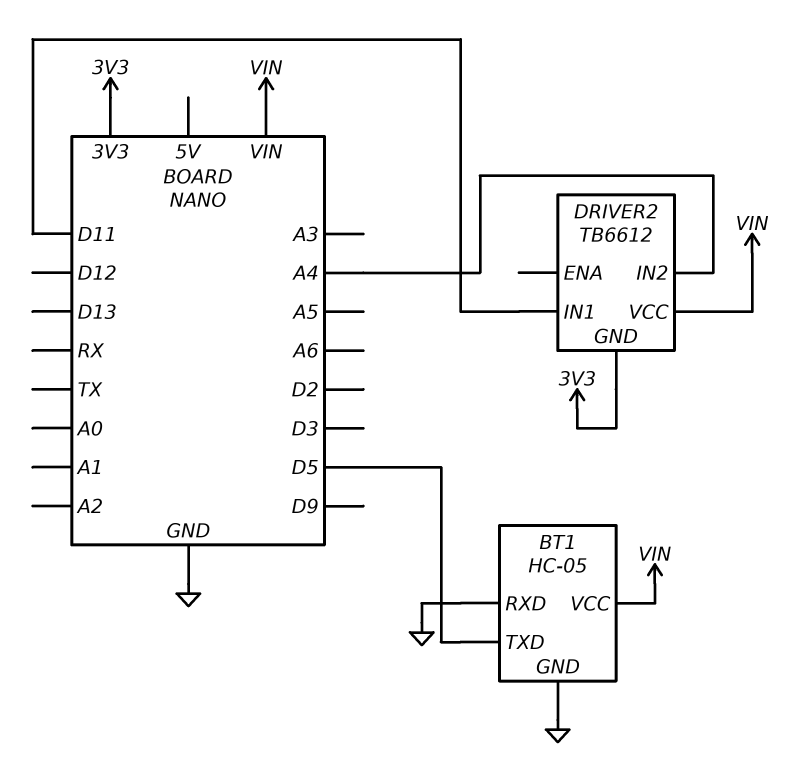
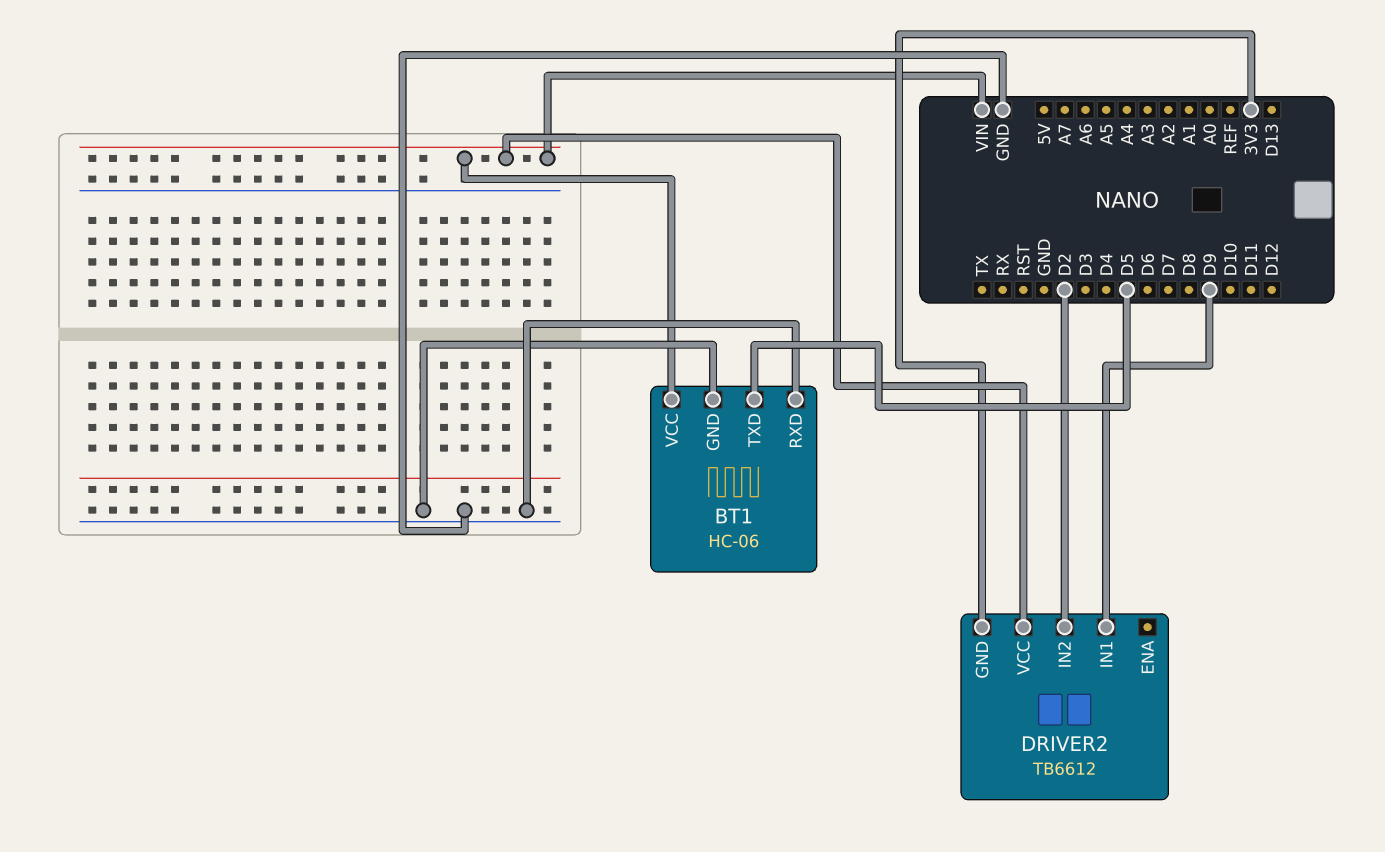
BT1: HC-05 -> HC-06
DRIVER2 pin IN1: D11 -> D9
DRIVER2 pin IN2: A4 -> D2

